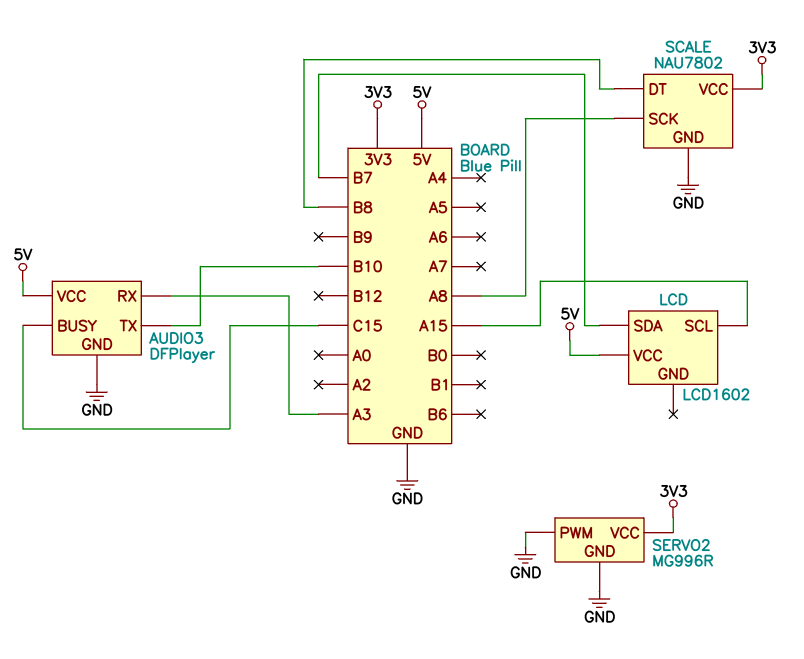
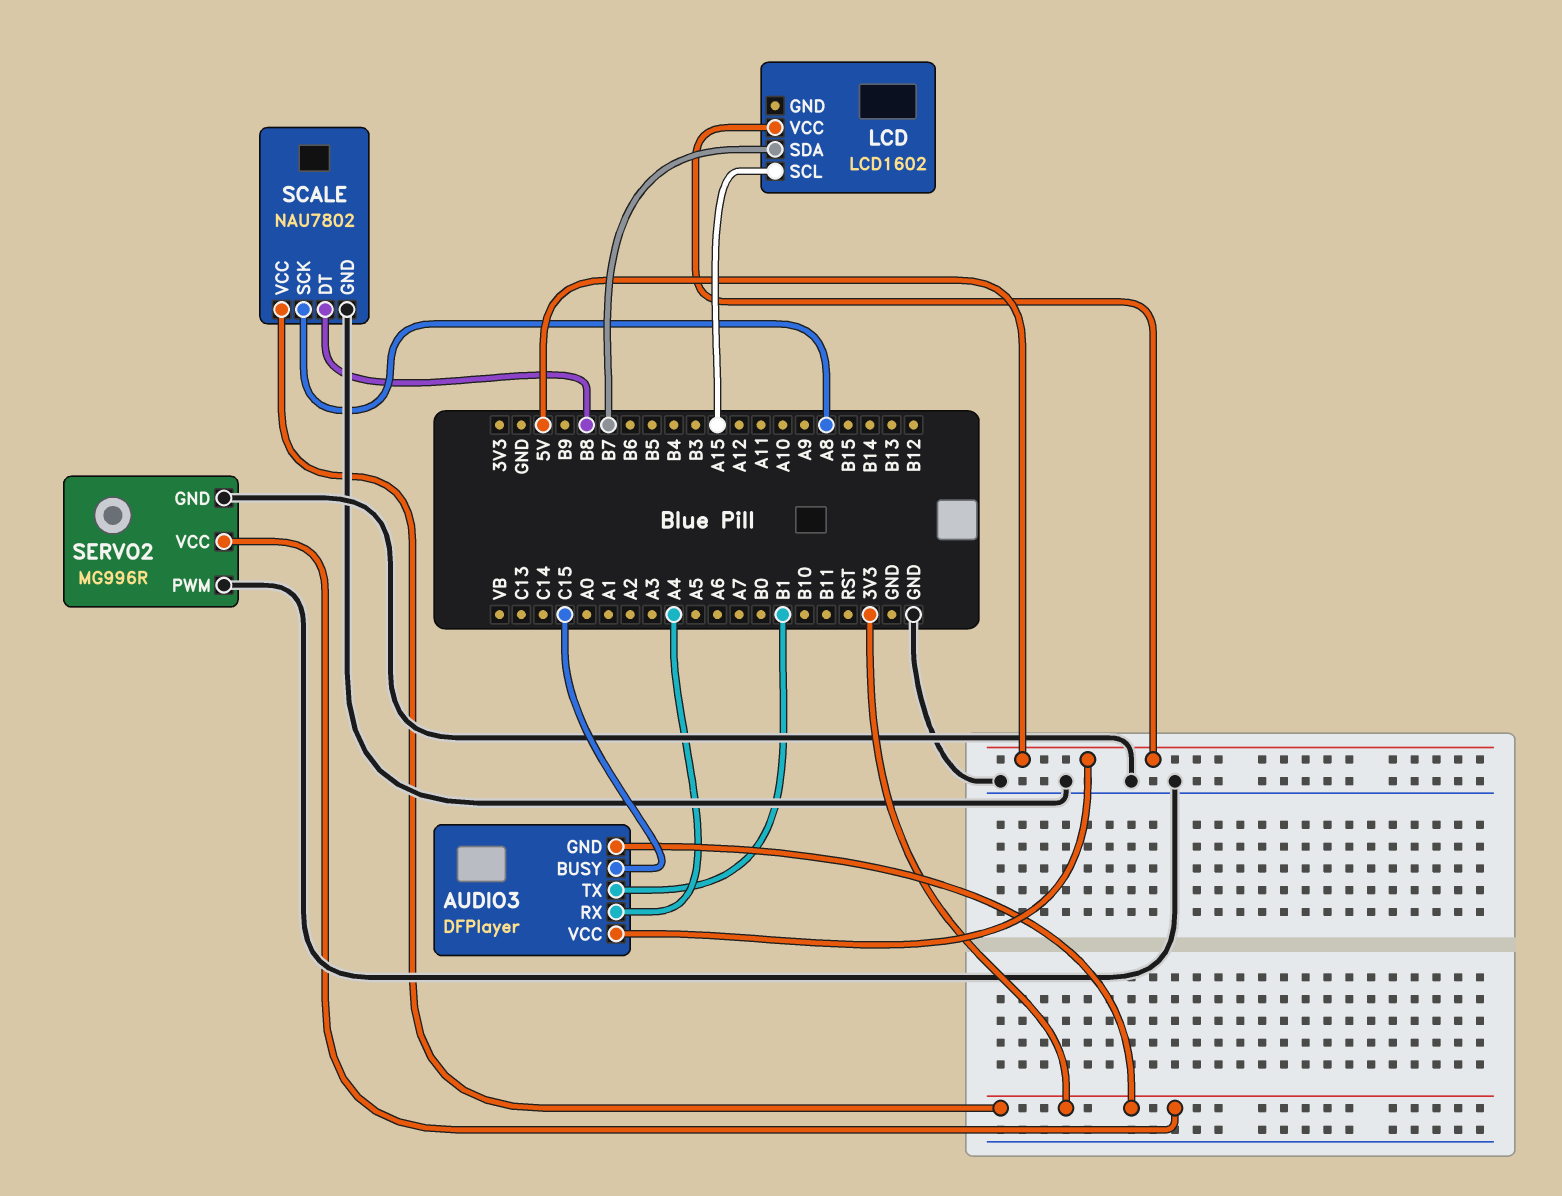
AUDIO3 pin GND: GND -> 3V3
AUDIO3 pin RX: A3 -> A4
AUDIO3 pin TX: B10 -> B1

